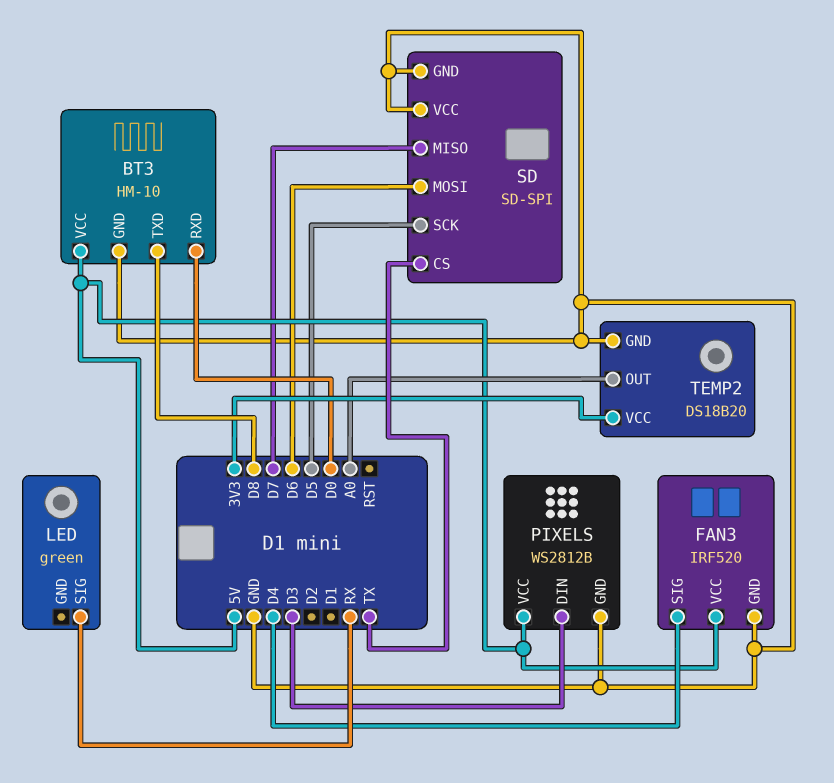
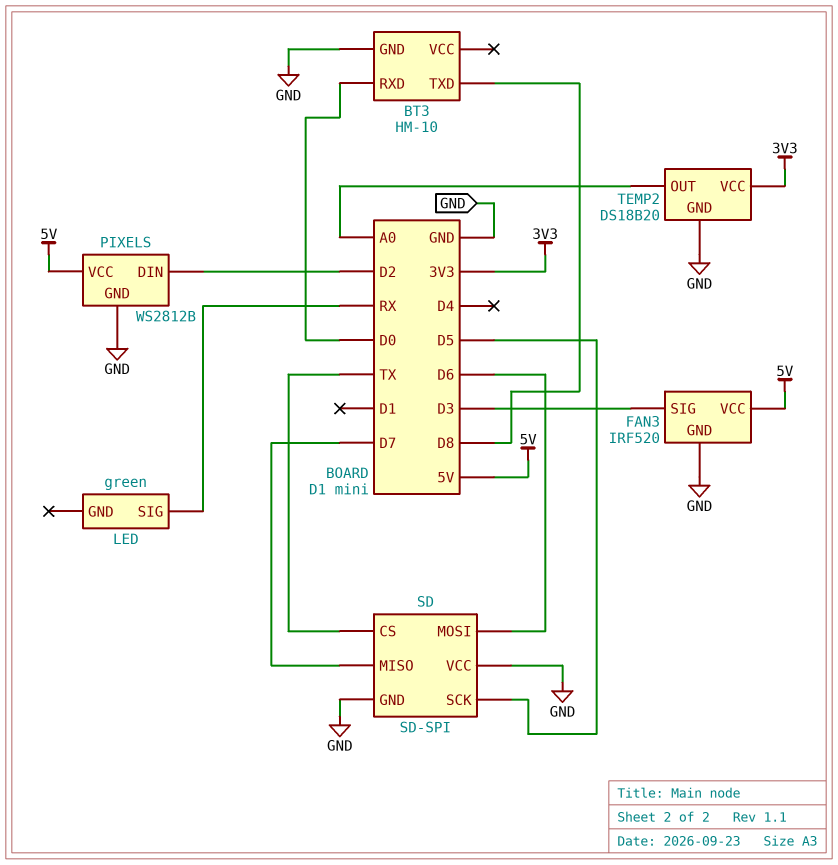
BT3 pin VCC: 5V -> none
FAN3 pin SIG: D4 -> D3
PIXELS pin DIN: D3 -> D2

